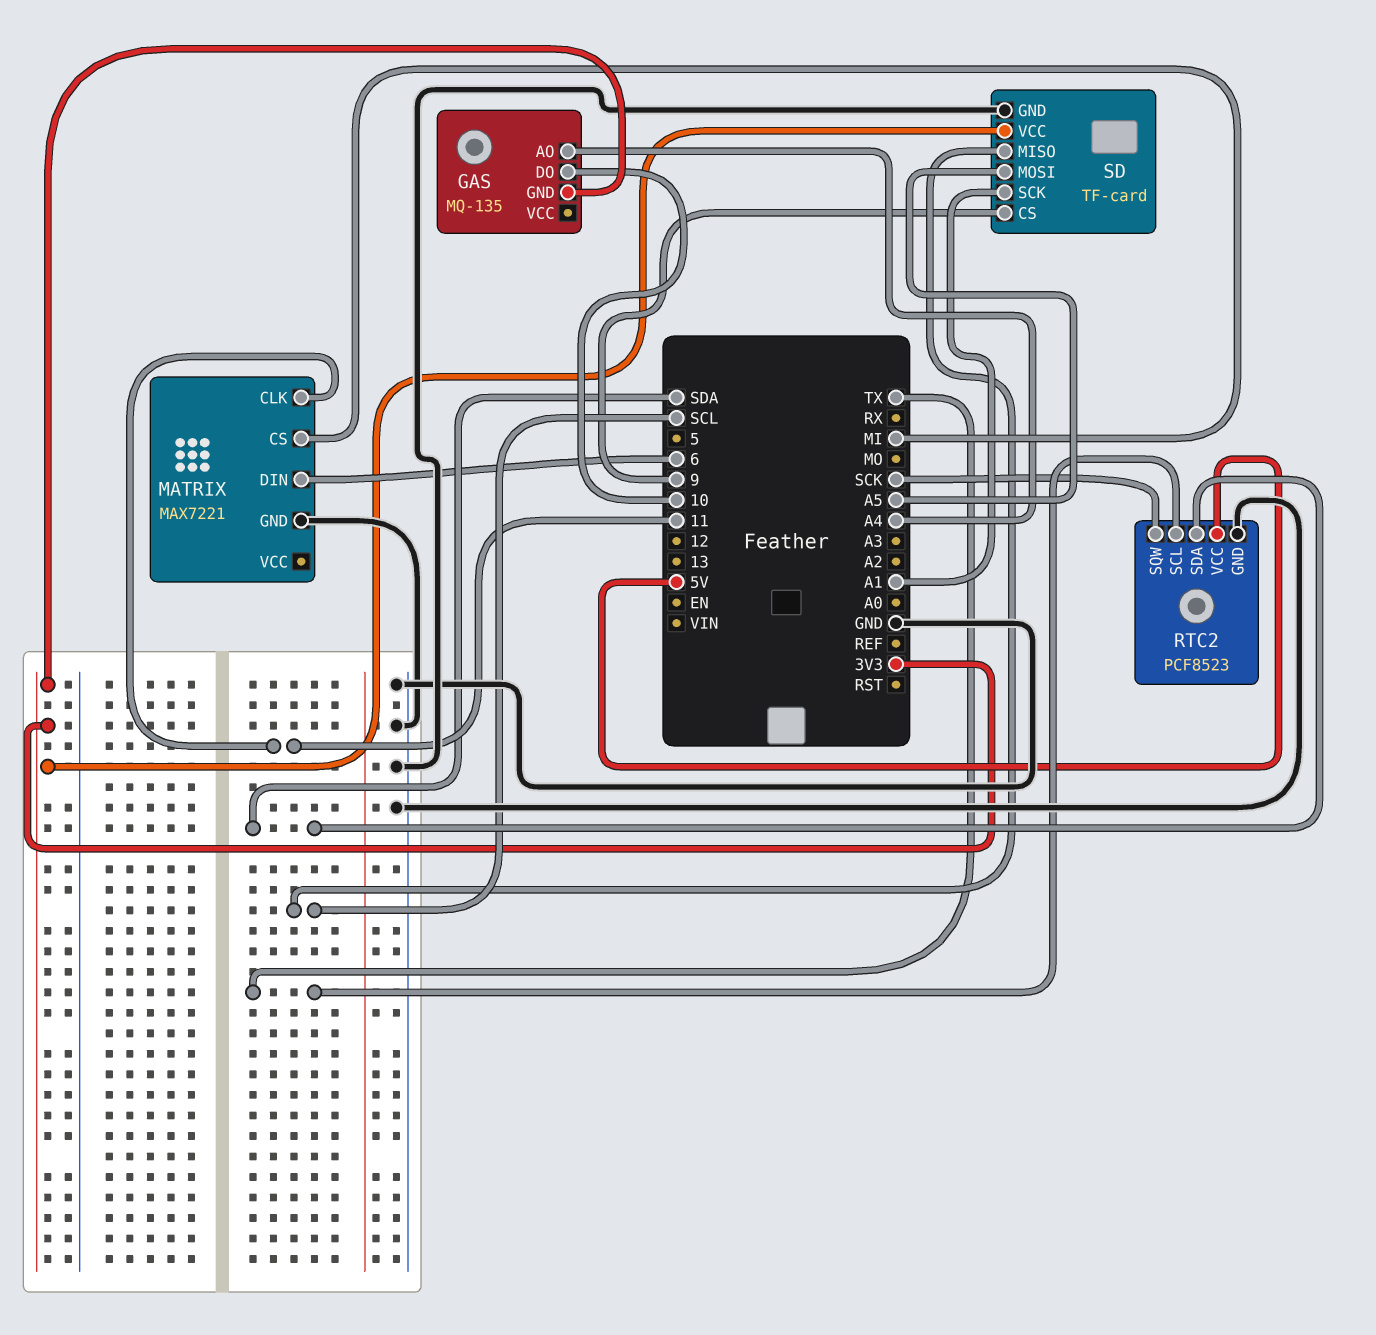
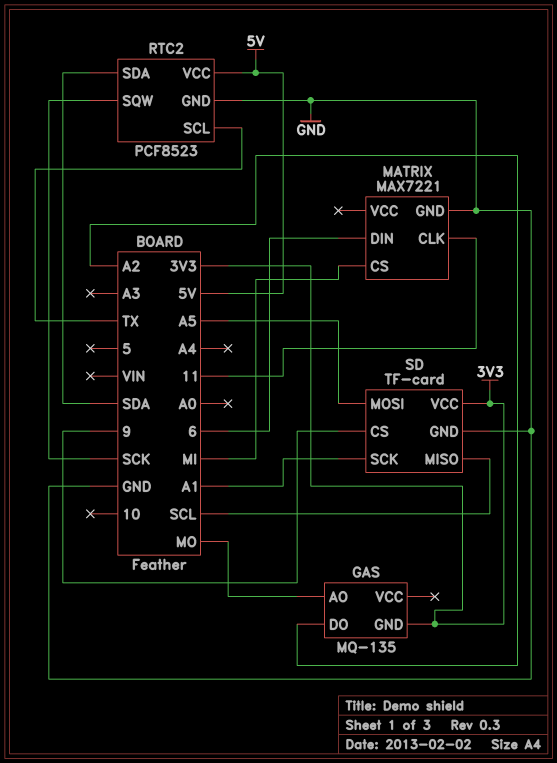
GAS pin AO: A4 -> MO
GAS pin DO: 10 -> A2

